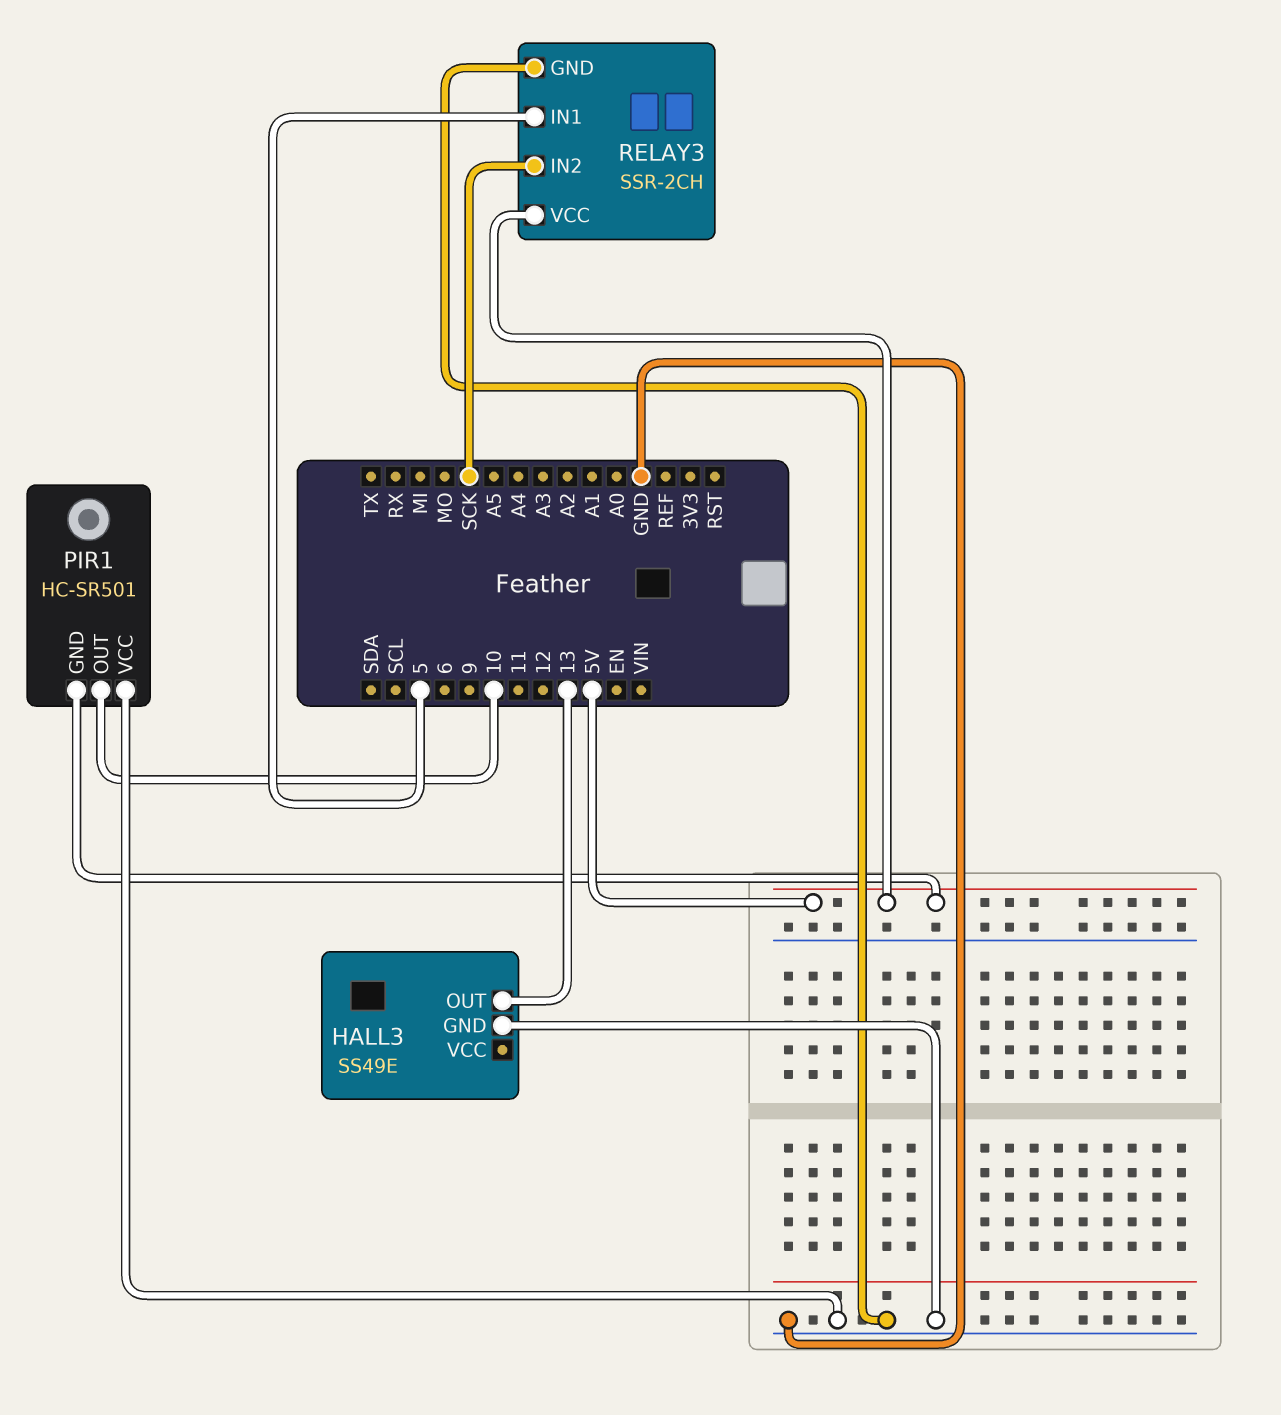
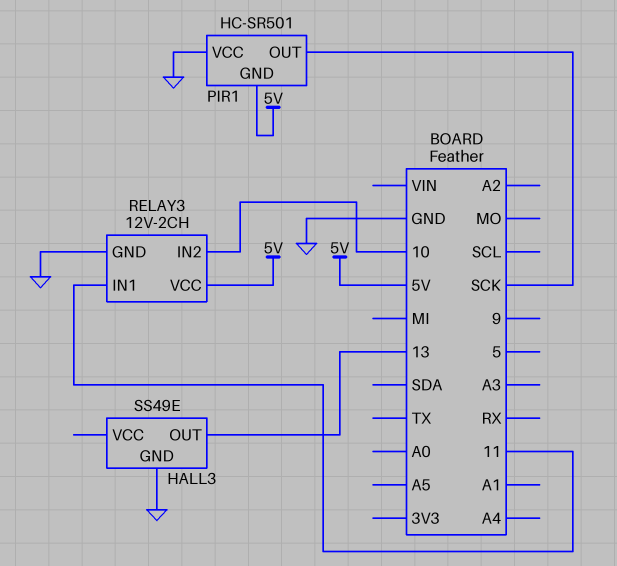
PIR1 pin OUT: 10 -> SCK
RELAY3: SSR-2CH -> 12V-2CH
RELAY3 pin IN1: 5 -> 11
RELAY3 pin IN2: SCK -> 10

